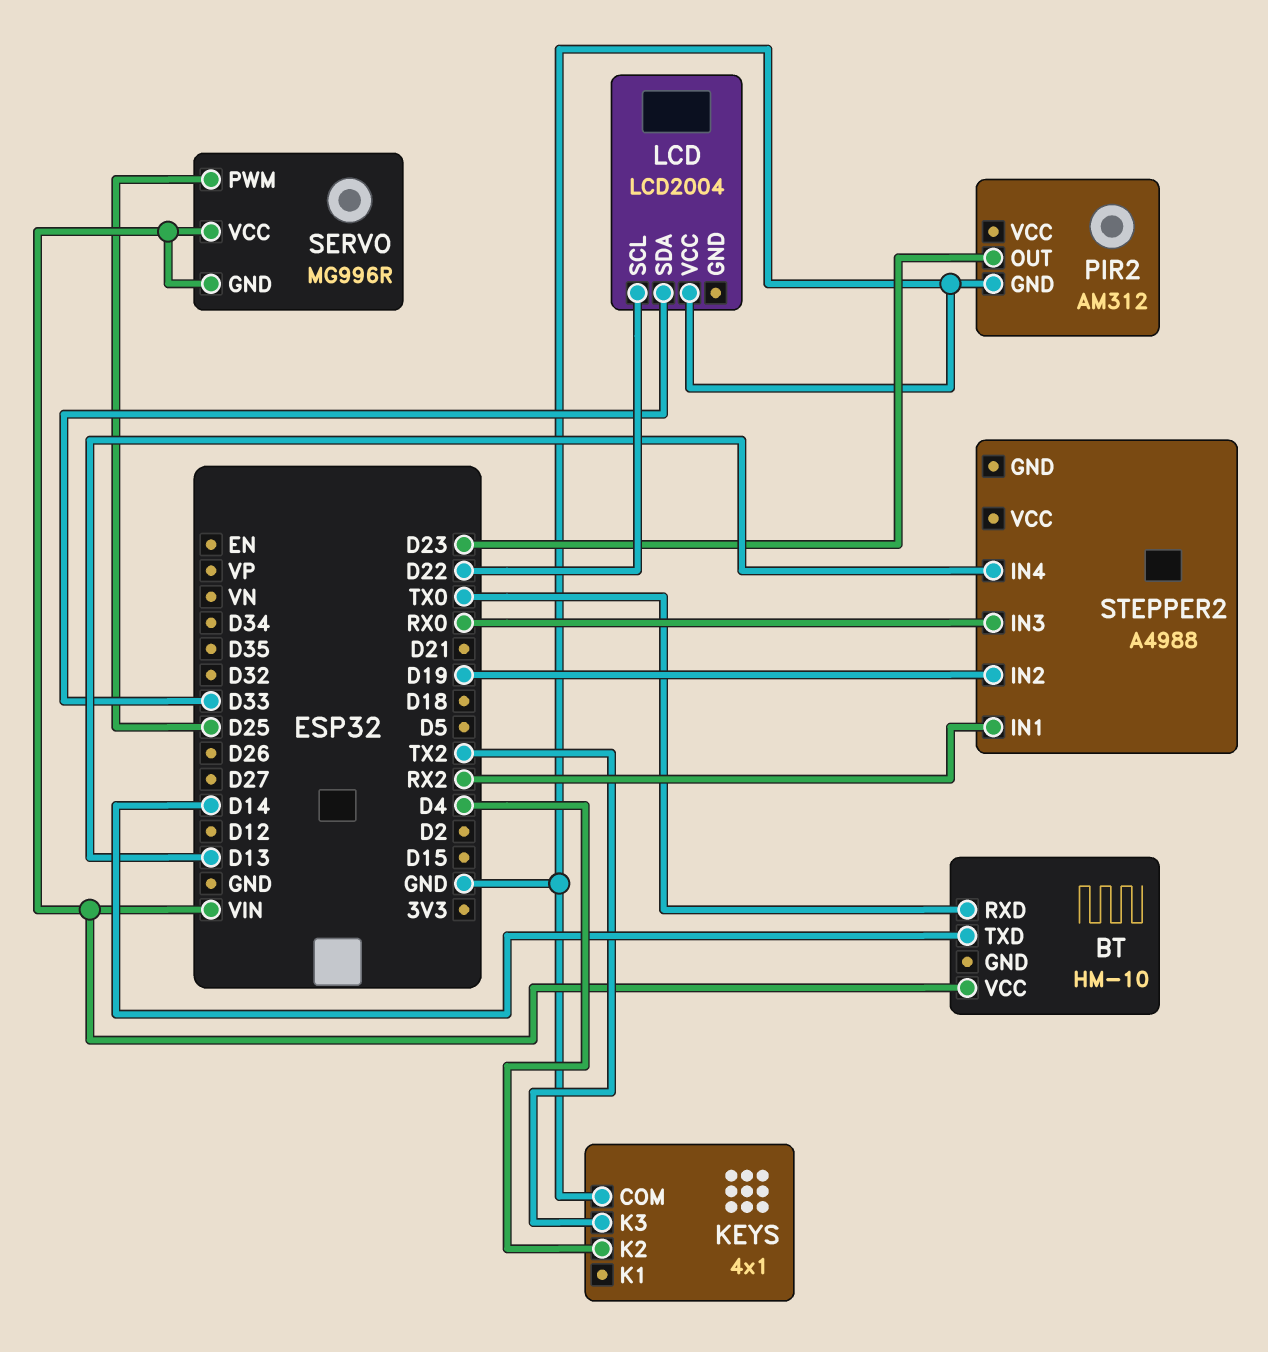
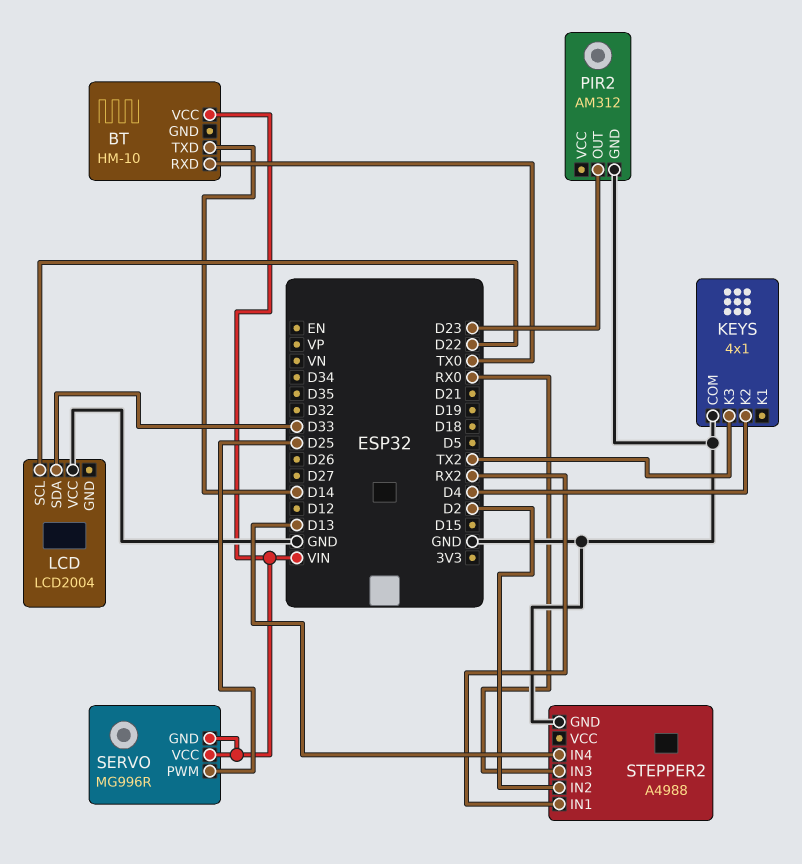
STEPPER2 pin GND: none -> GND
STEPPER2 pin IN2: D19 -> D2

